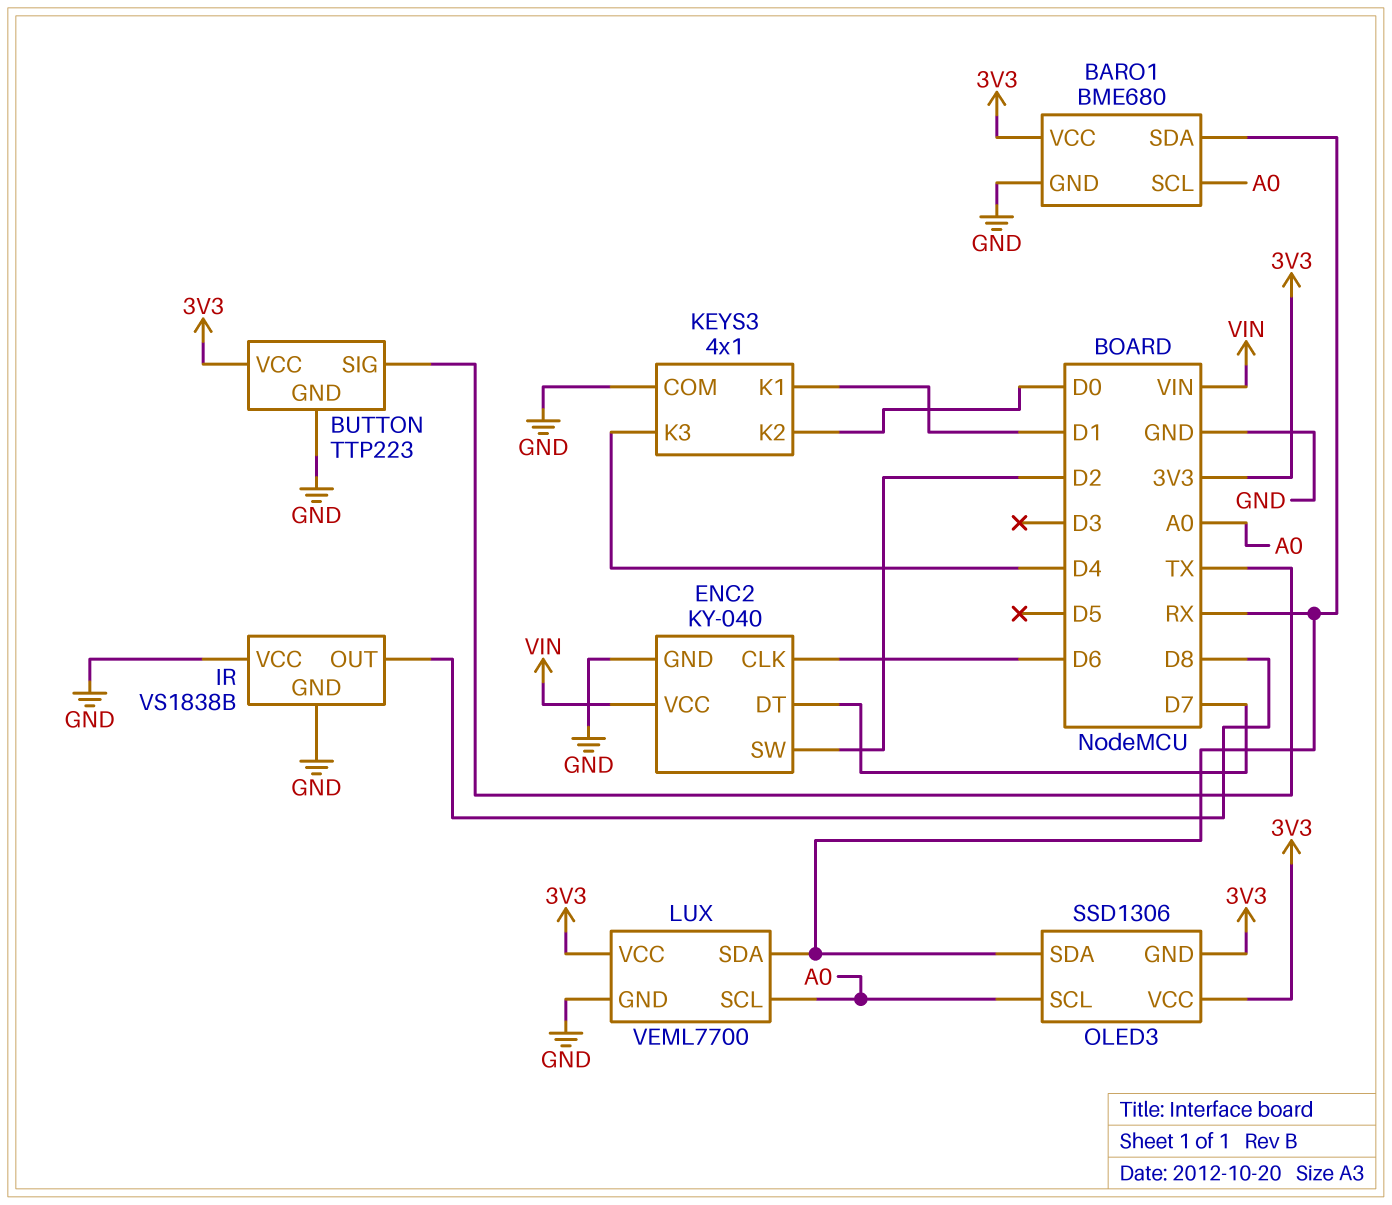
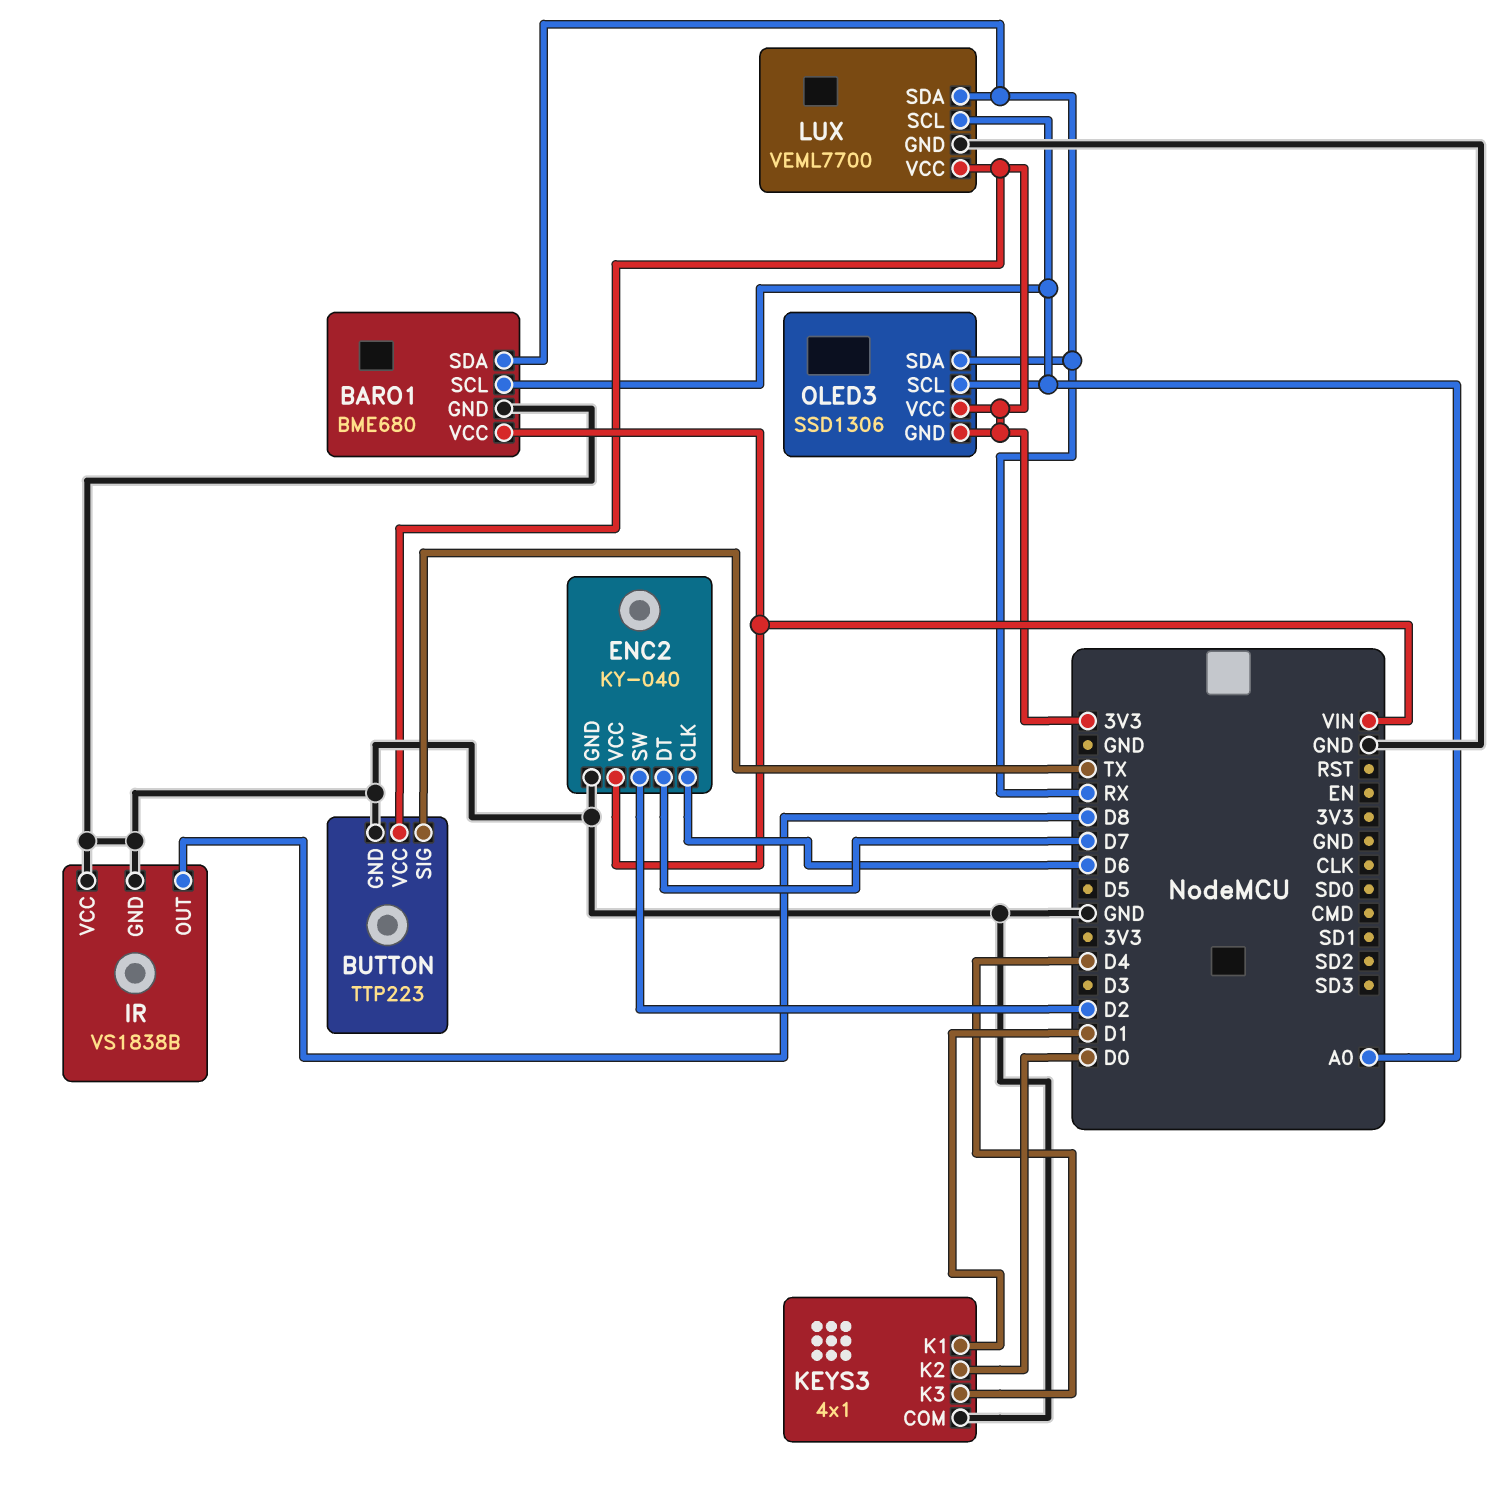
BARO1 pin VCC: 3V3 -> VIN

